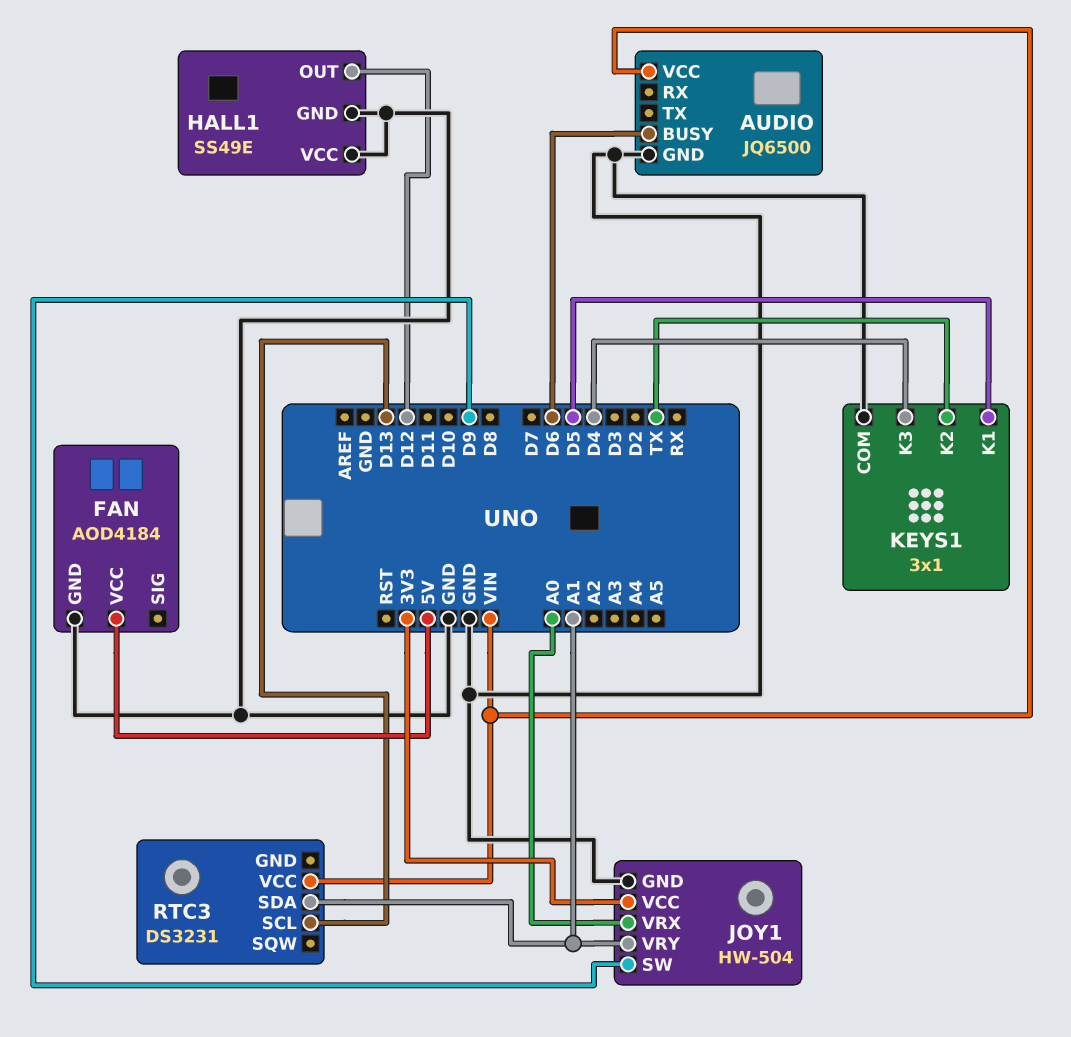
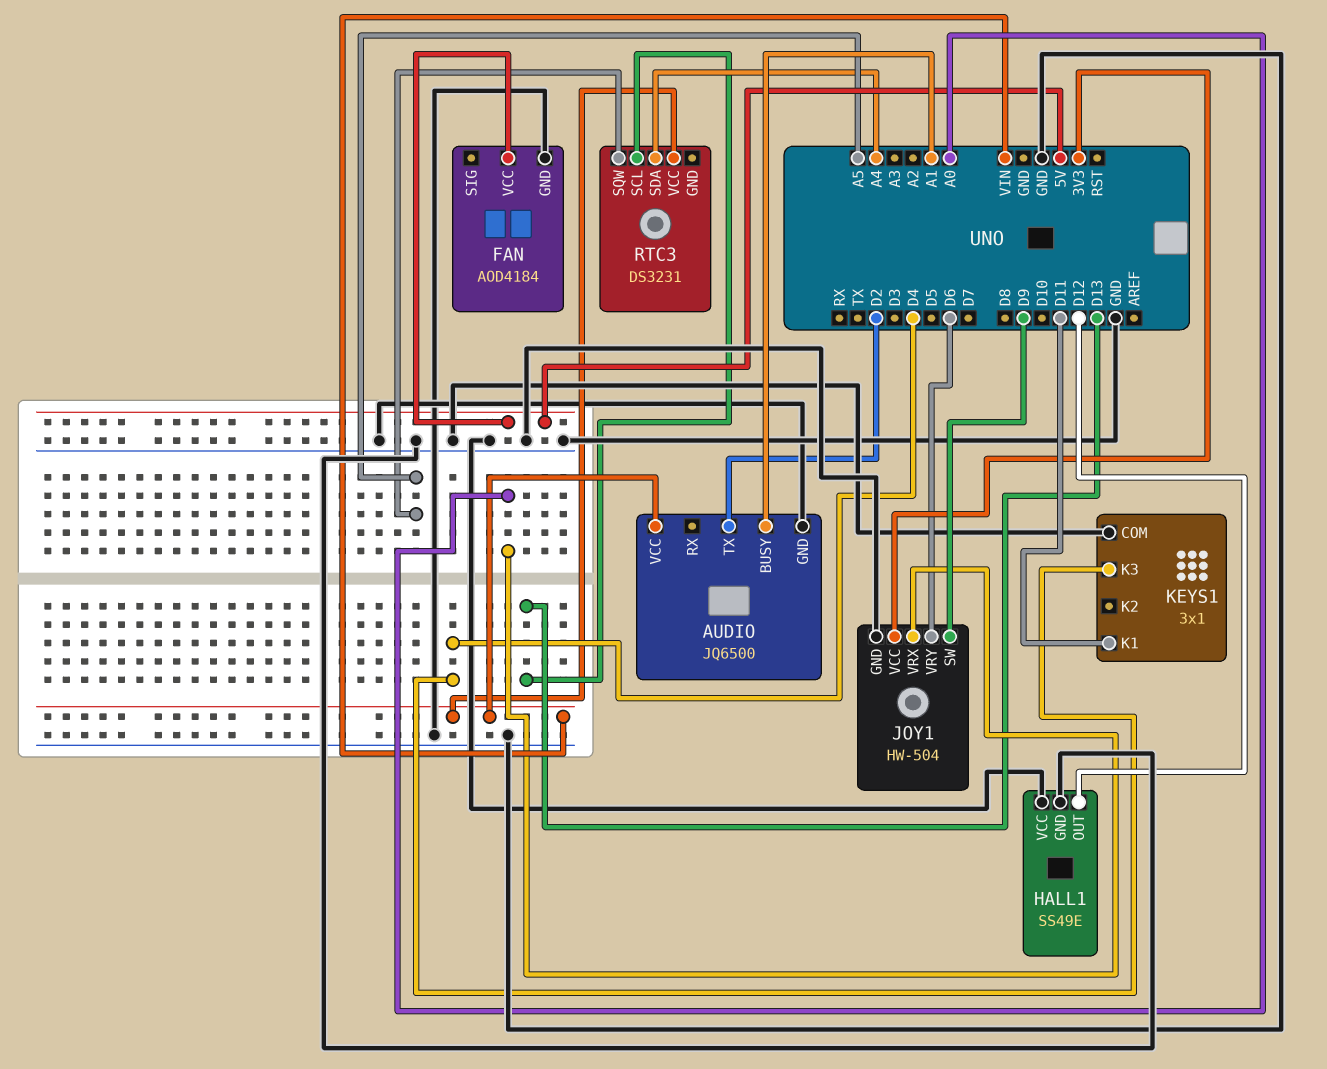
AUDIO pin BUSY: D6 -> A1
AUDIO pin TX: none -> D2
JOY1 pin VRY: A1 -> D6
KEYS1 pin K1: D5 -> D11
KEYS1 pin K2: TX -> none
RTC3 pin SDA: A1 -> A4
RTC3 pin SQW: none -> A5

